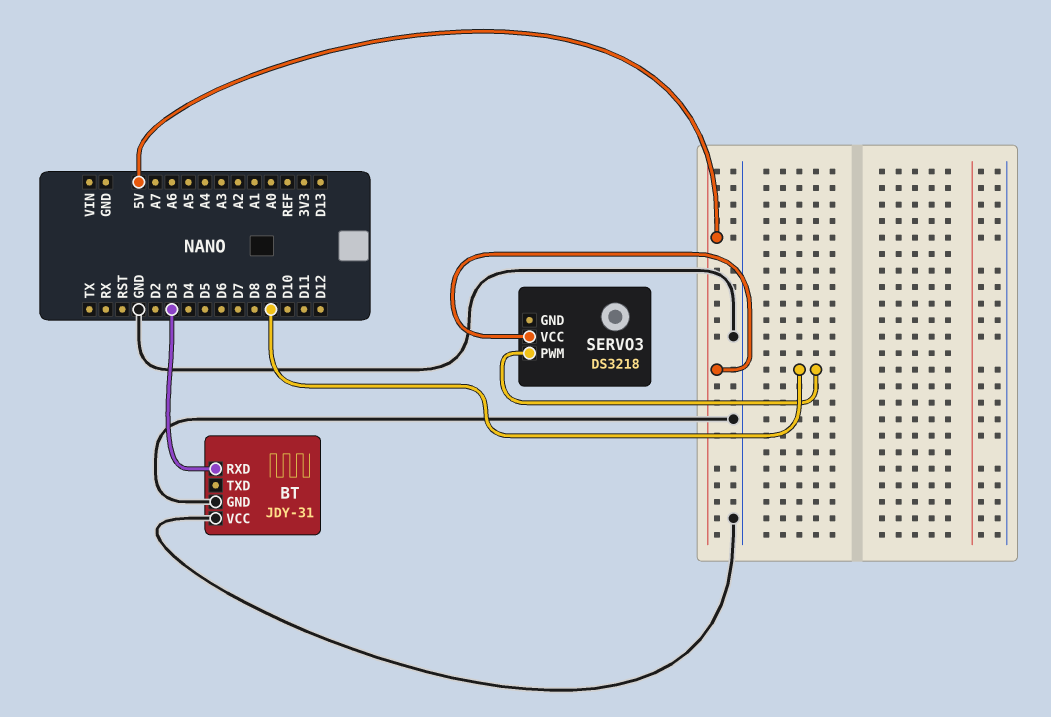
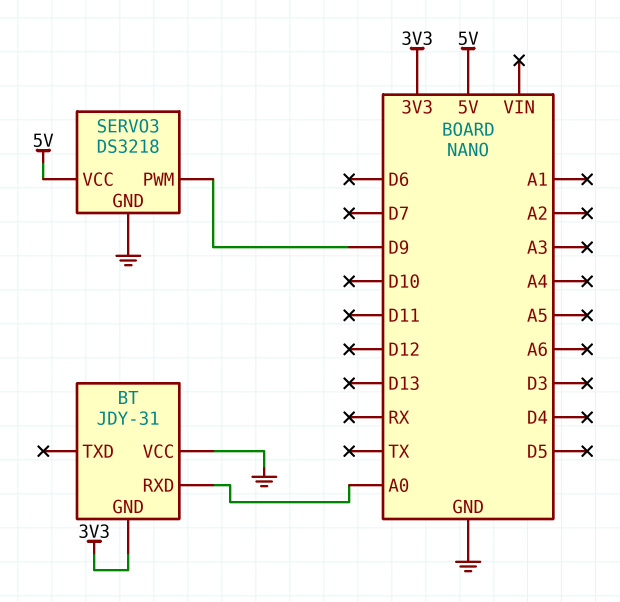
BT pin GND: GND -> 3V3
BT pin RXD: D3 -> A0
SERVO3 pin GND: none -> GND

